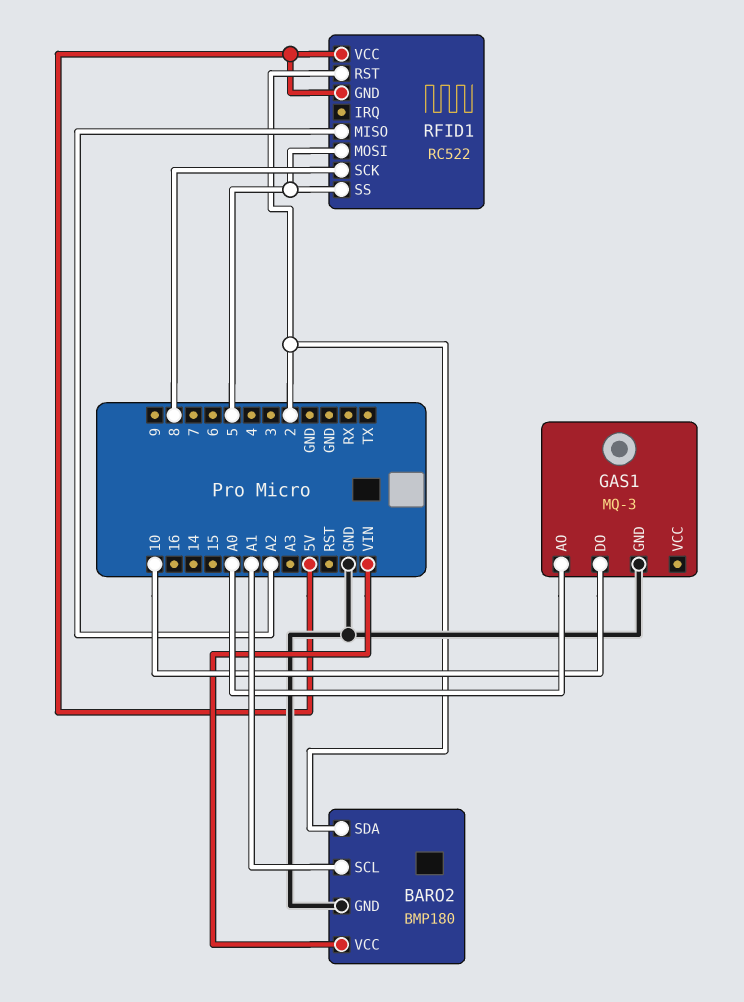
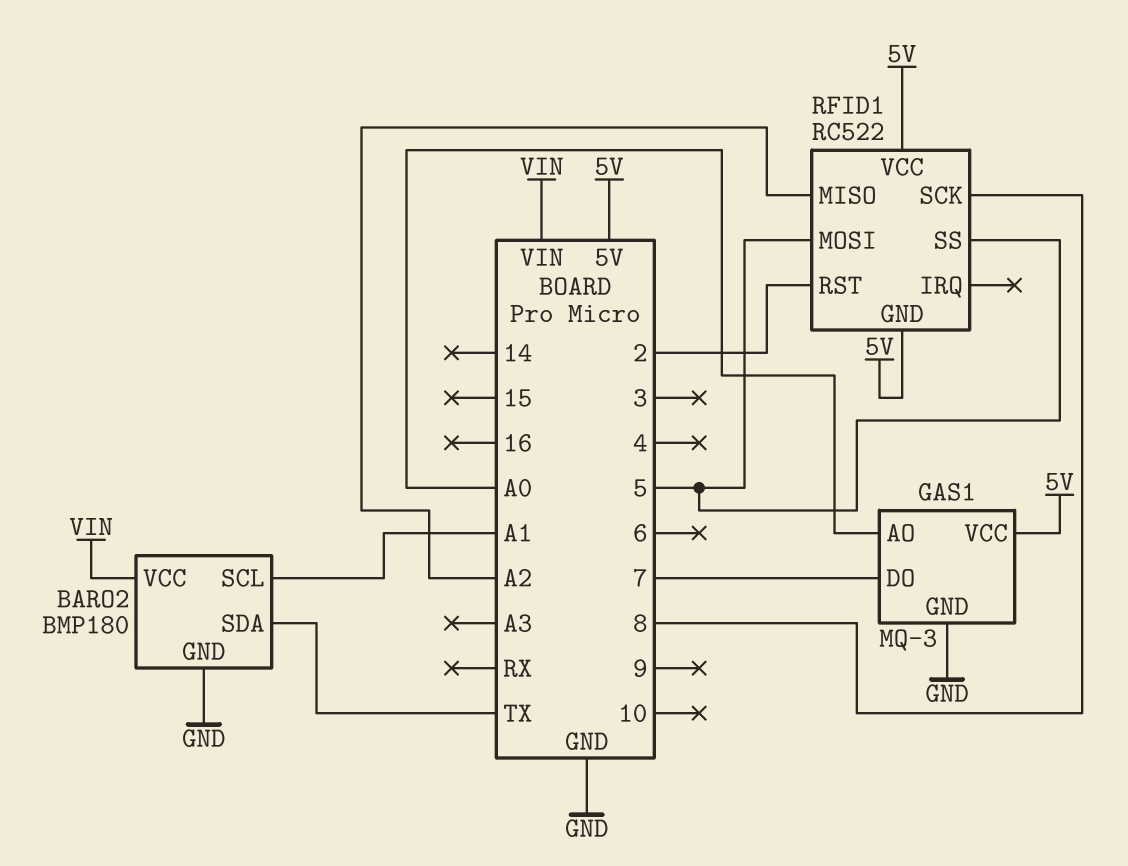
BARO2 pin SDA: 2 -> TX
GAS1 pin DO: 10 -> 7
GAS1 pin VCC: none -> 5V

